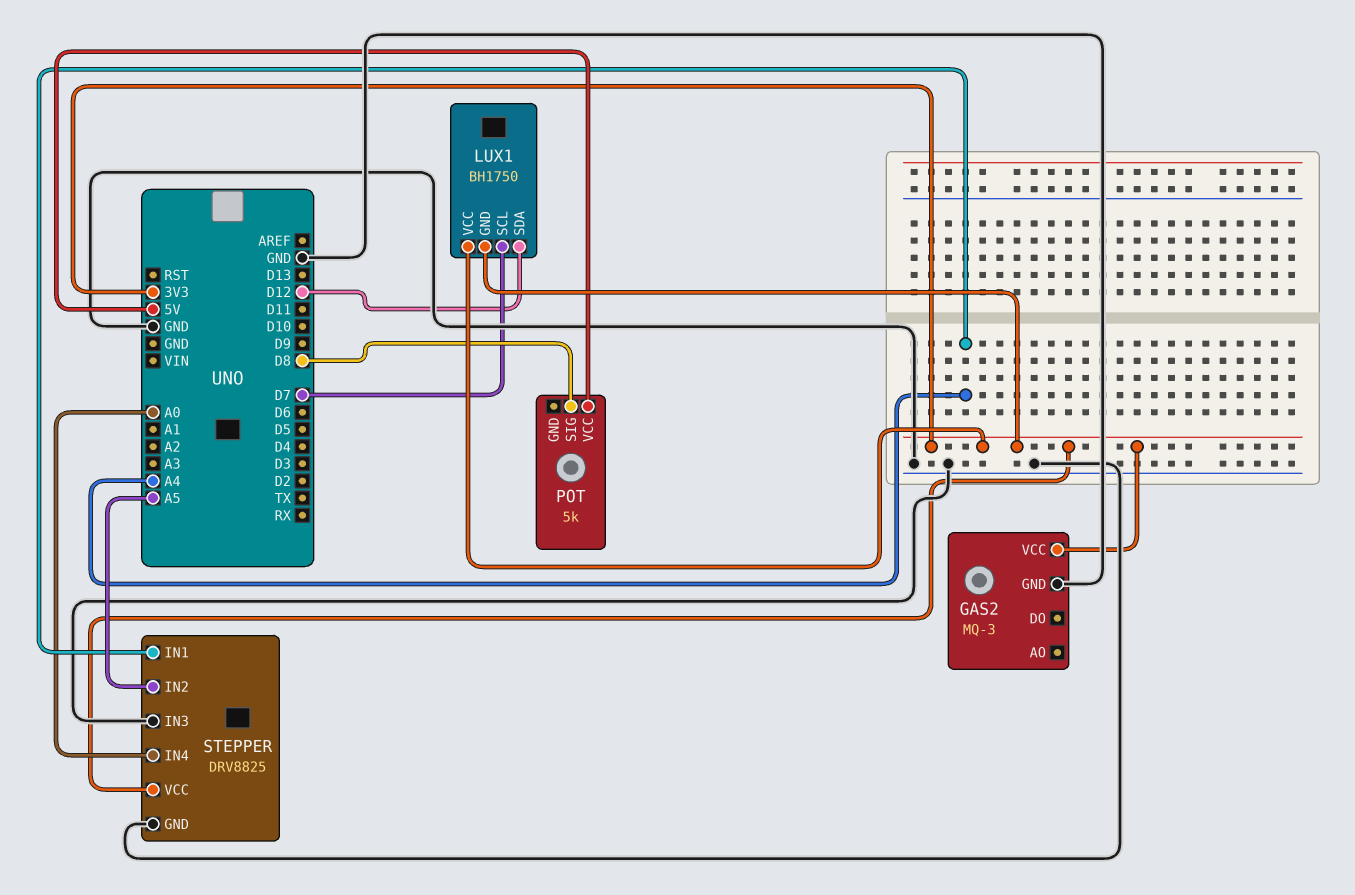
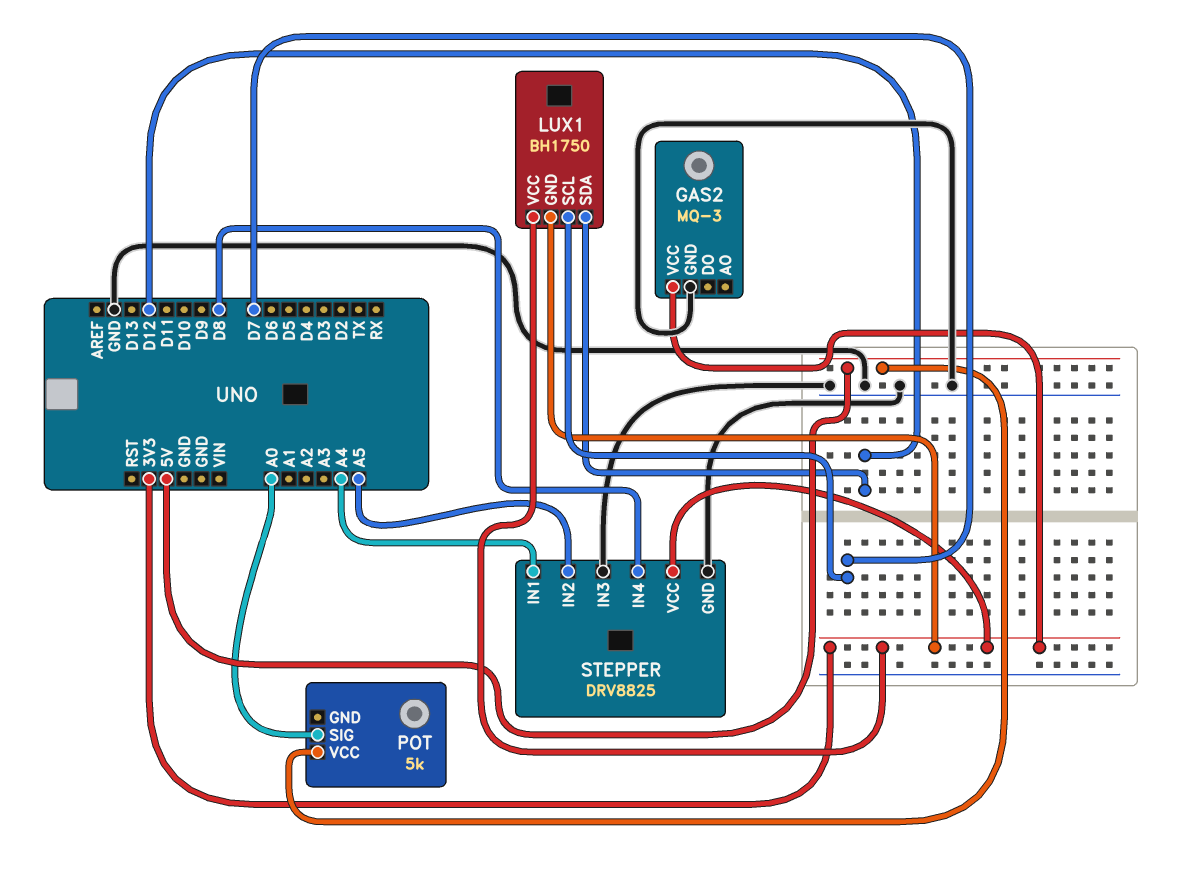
POT pin SIG: D8 -> A0
STEPPER pin IN4: A0 -> D8

